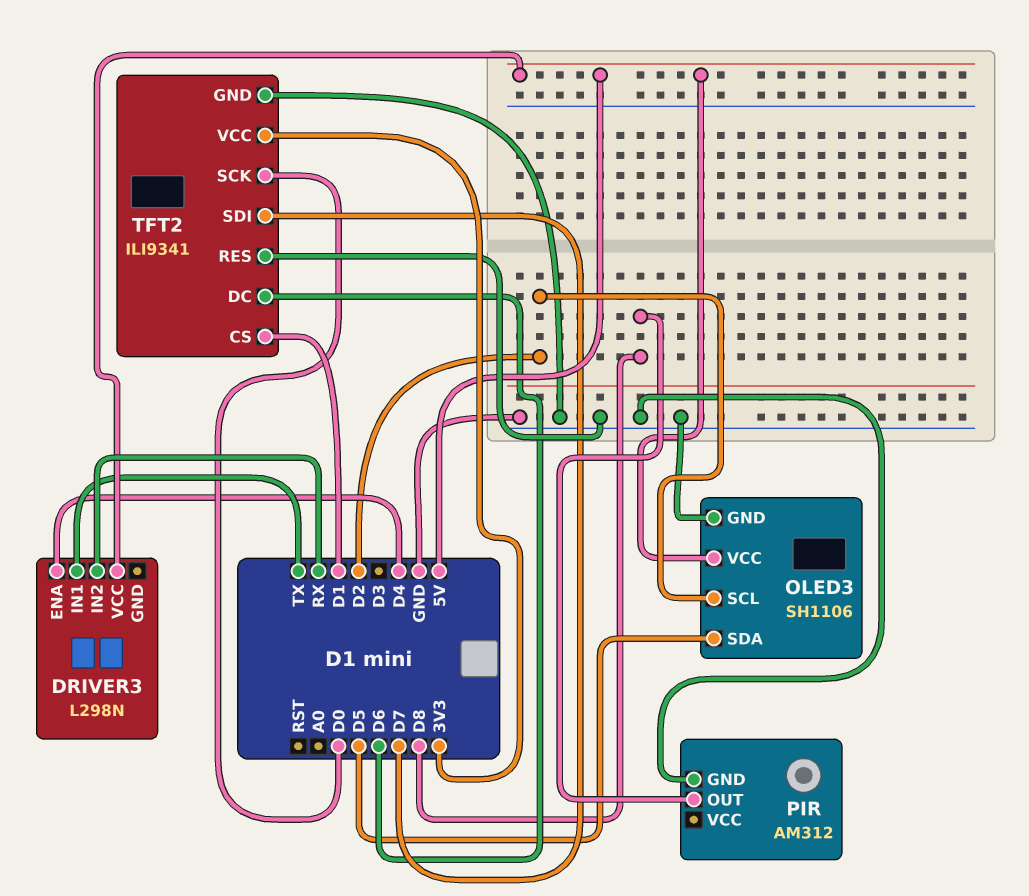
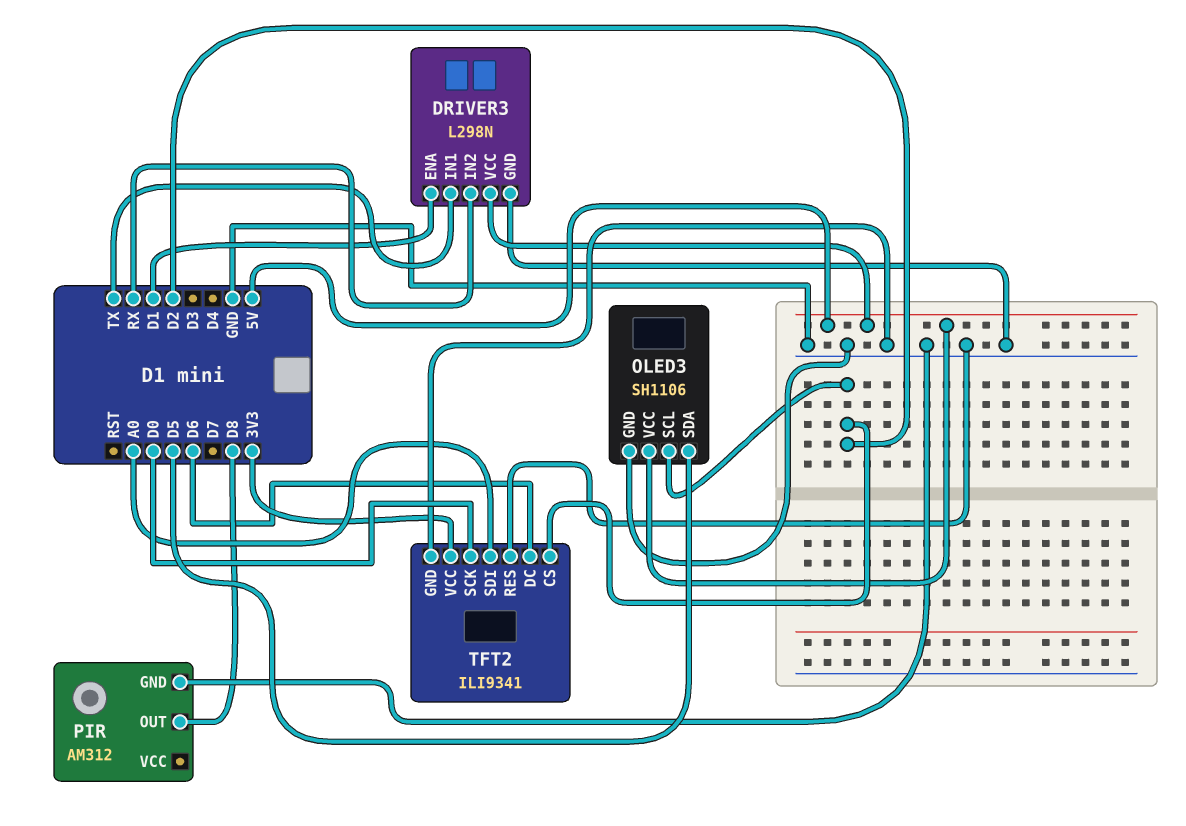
DRIVER3 pin ENA: D4 -> D1
DRIVER3 pin GND: none -> GND
TFT2 pin CS: D1 -> D2
TFT2 pin SDI: D7 -> A0

